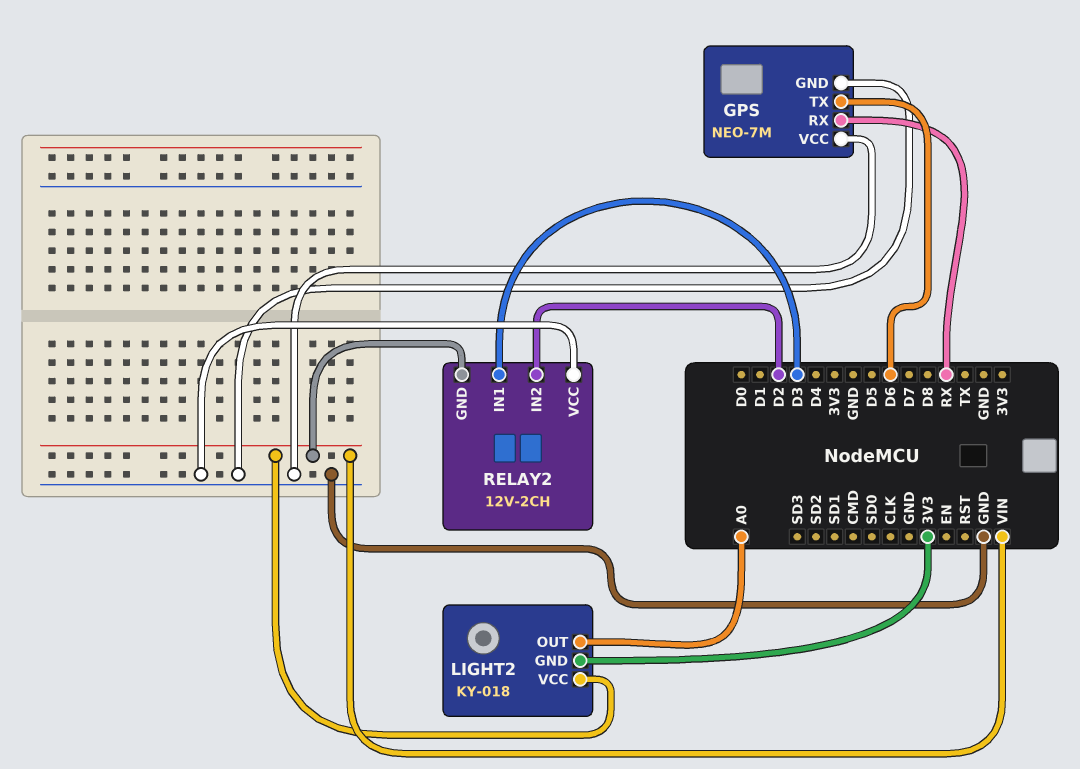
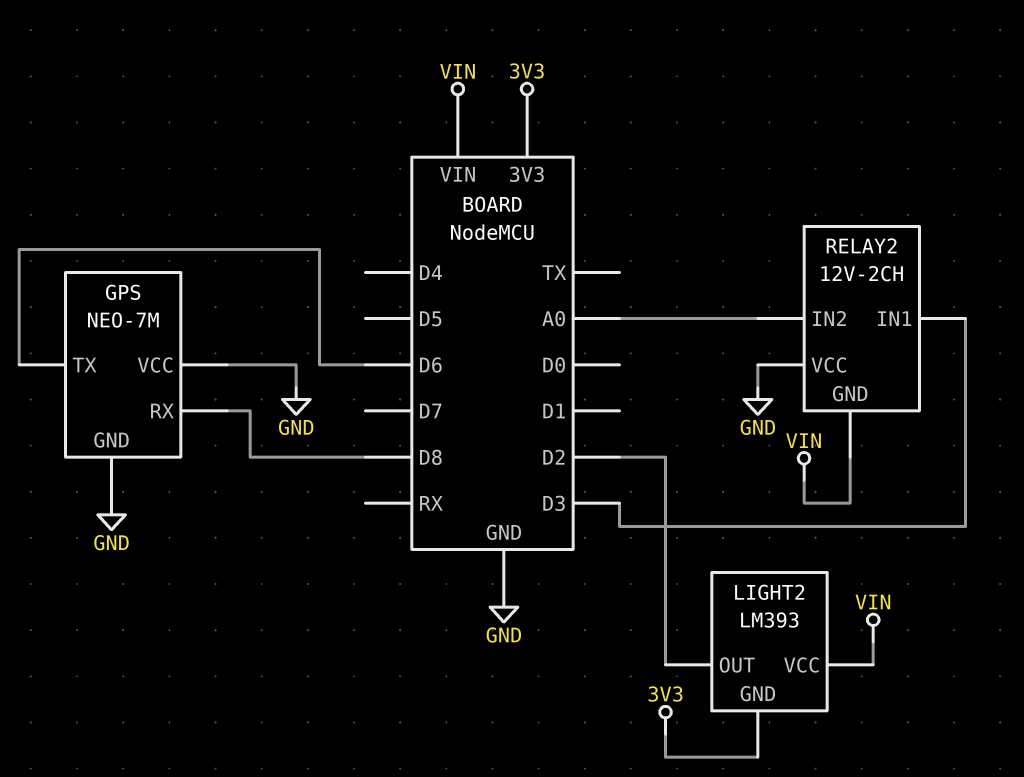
GPS pin RX: RX -> D8
LIGHT2: KY-018 -> LM393
LIGHT2 pin OUT: A0 -> D2
RELAY2 pin IN2: D2 -> A0

